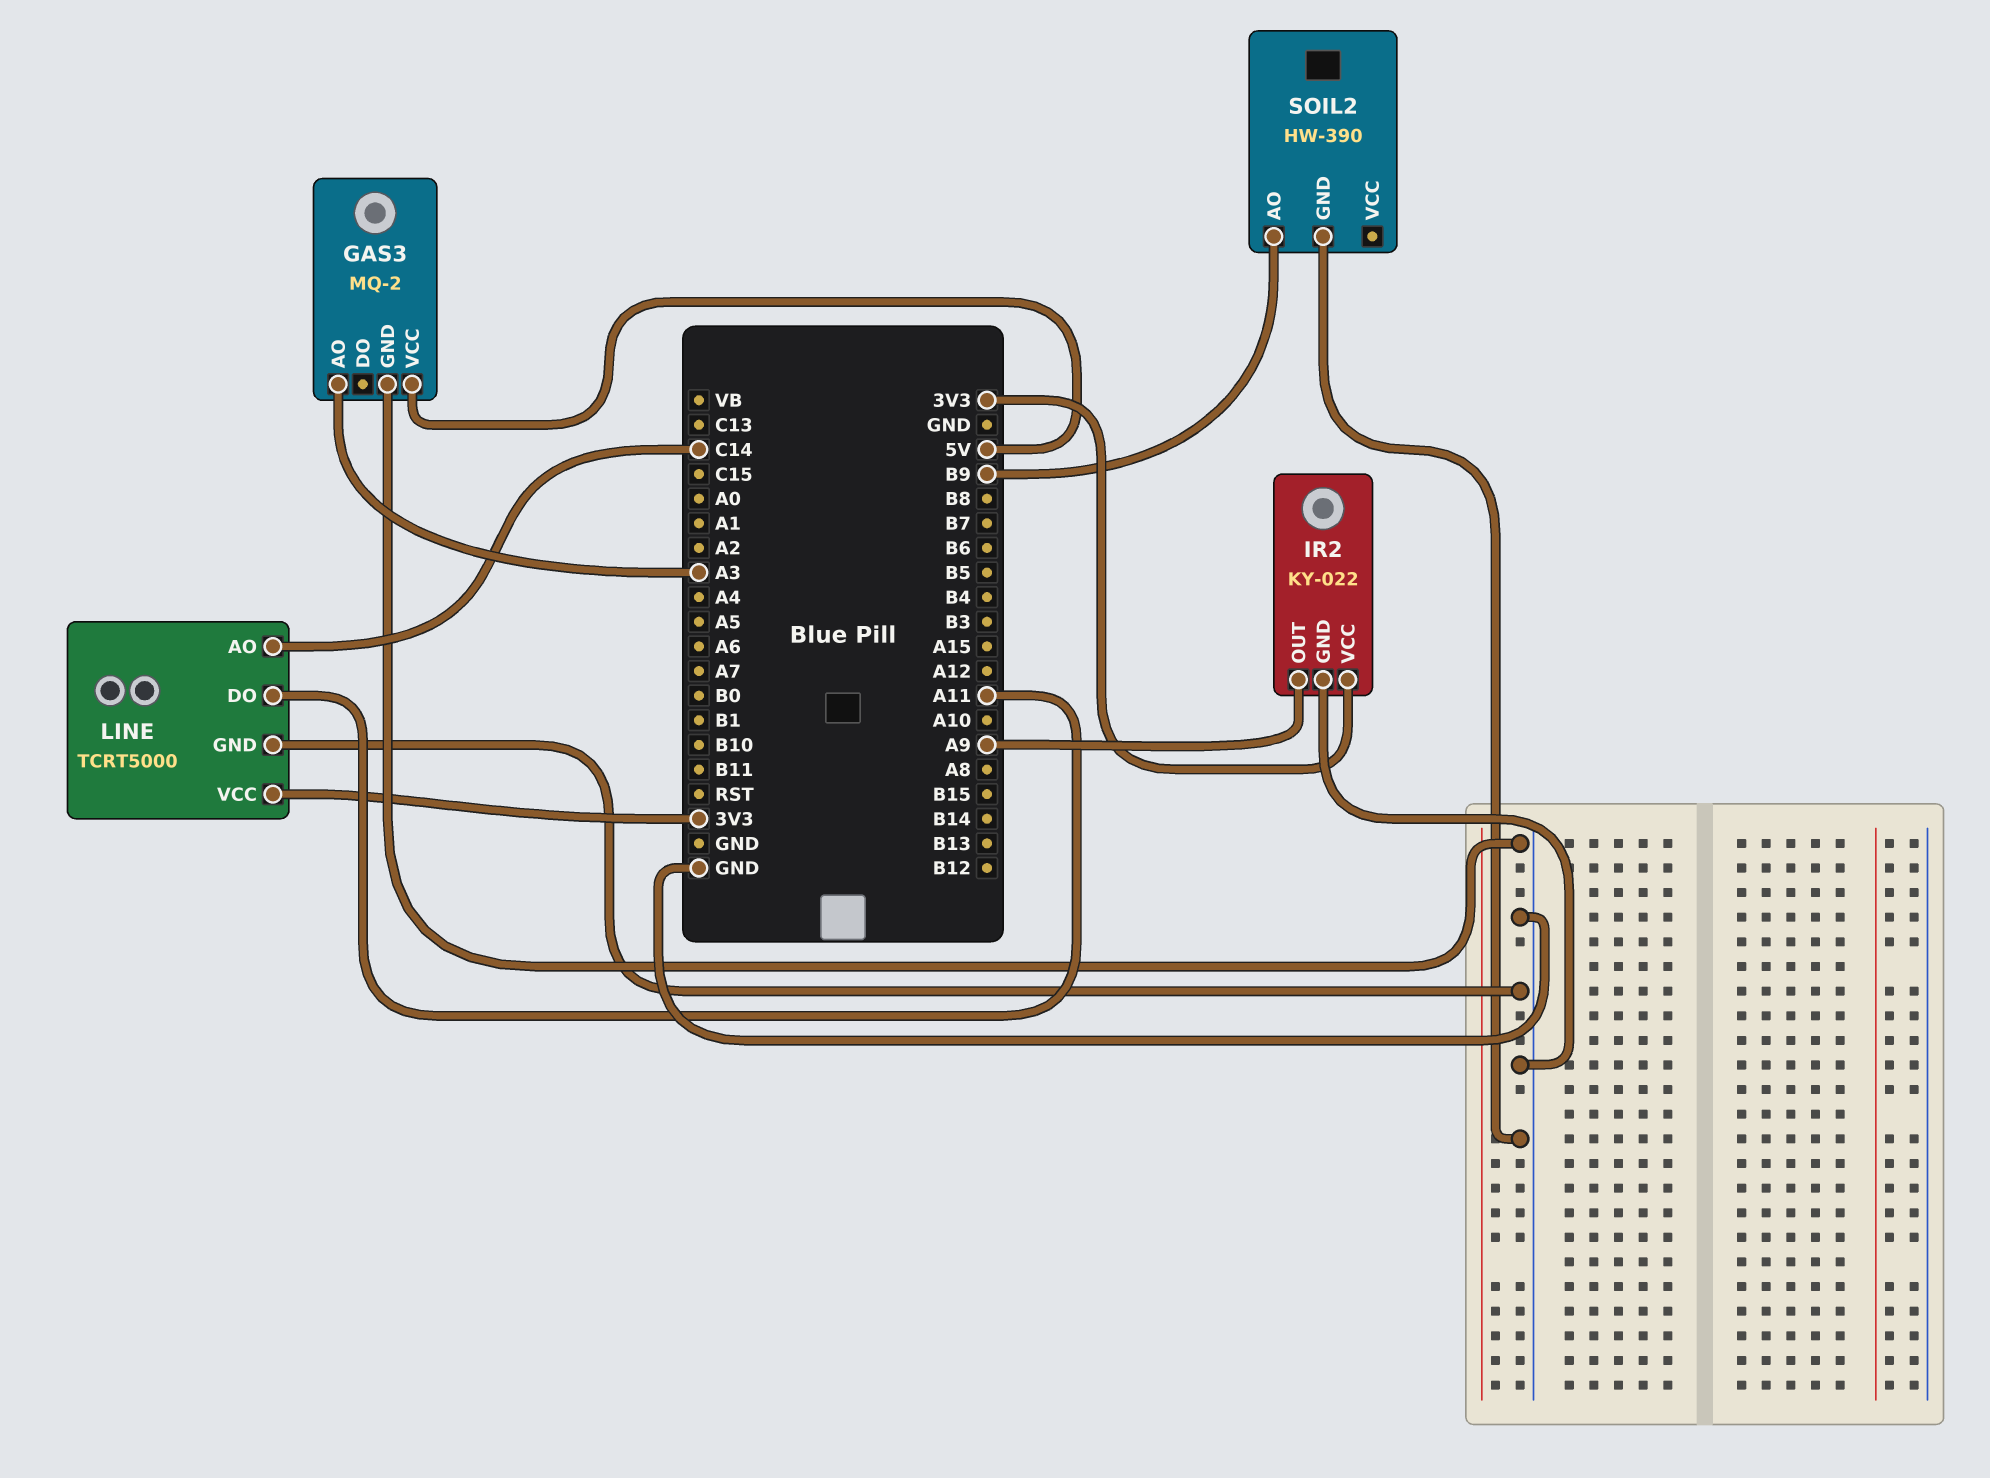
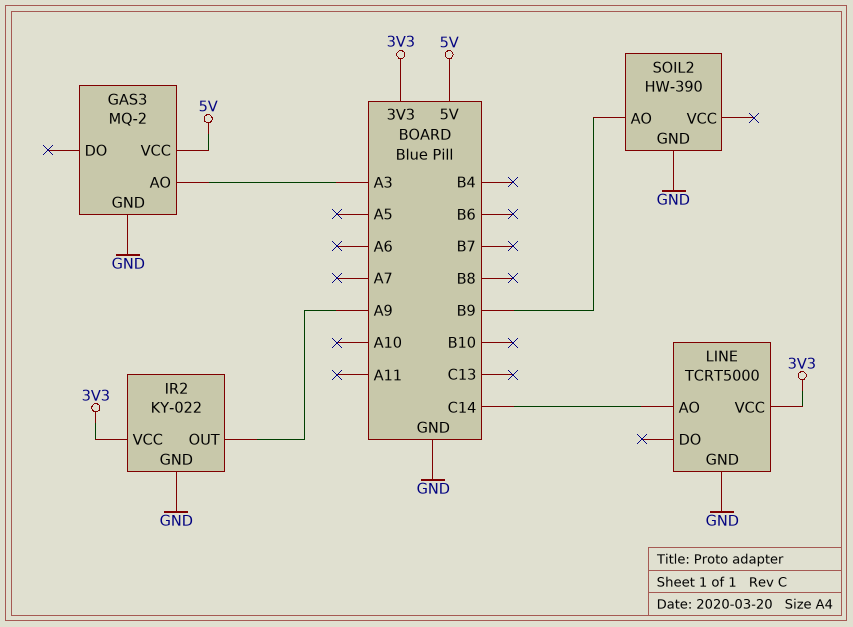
LINE pin DO: A11 -> none

